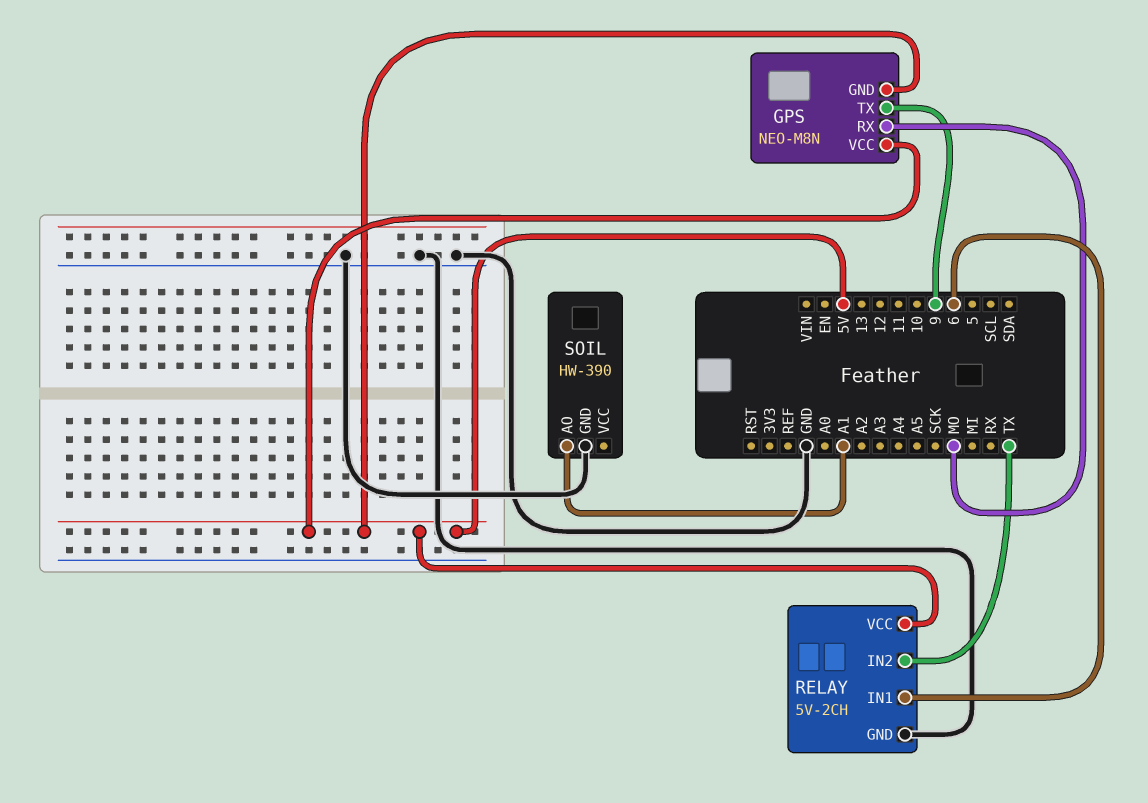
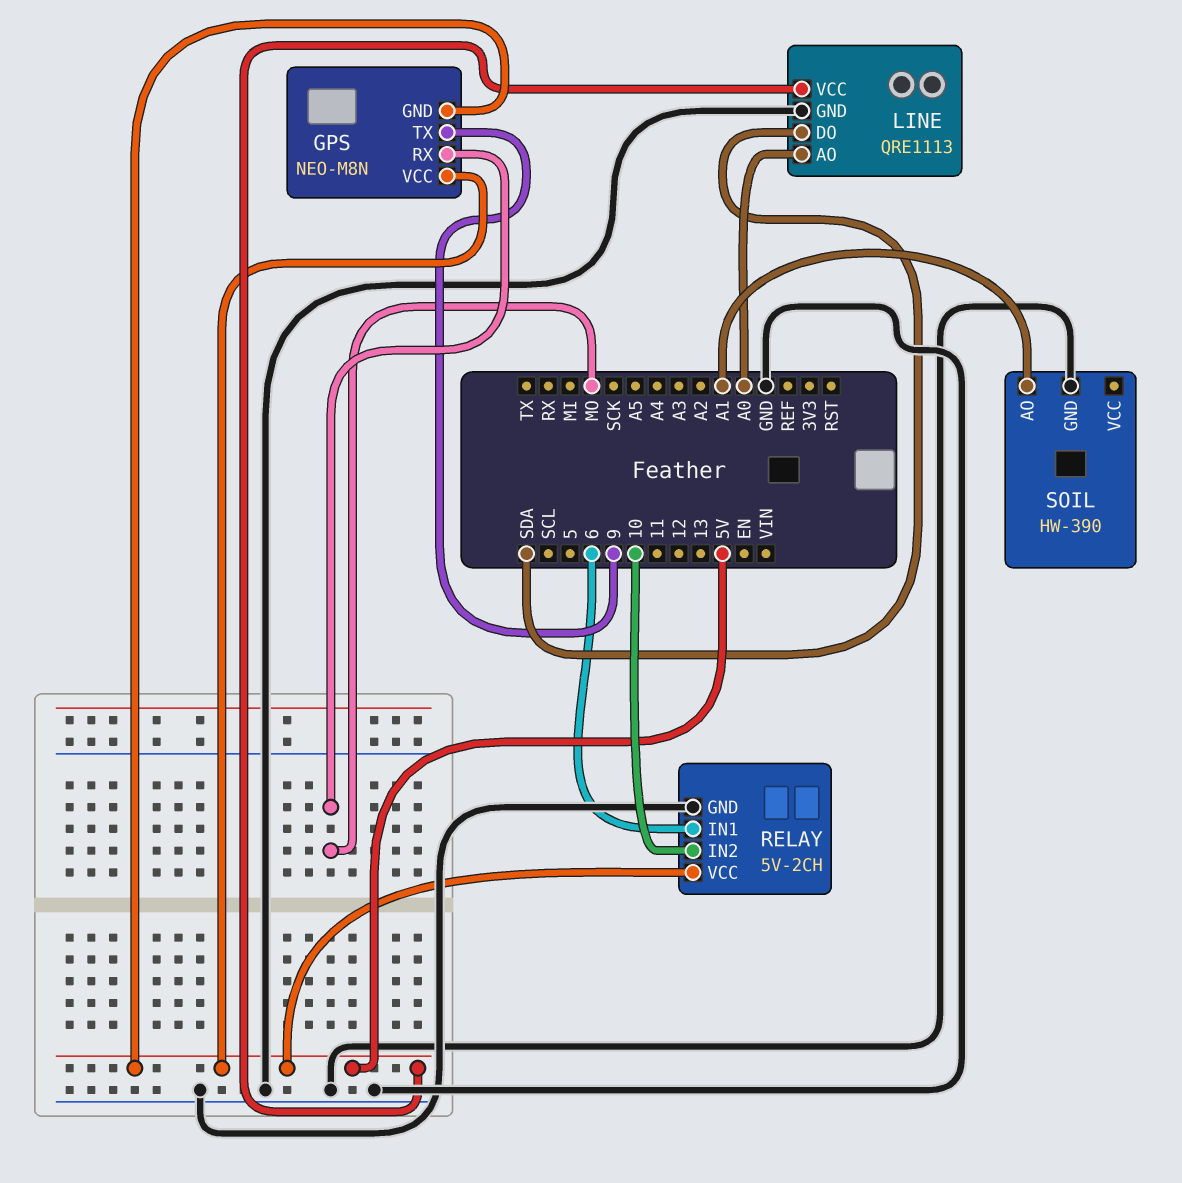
LINE: none -> QRE1113
LINE pin AO: none -> A0
LINE pin DO: none -> SDA
LINE pin GND: none -> GND
LINE pin VCC: none -> 5V
RELAY pin IN2: TX -> 10

